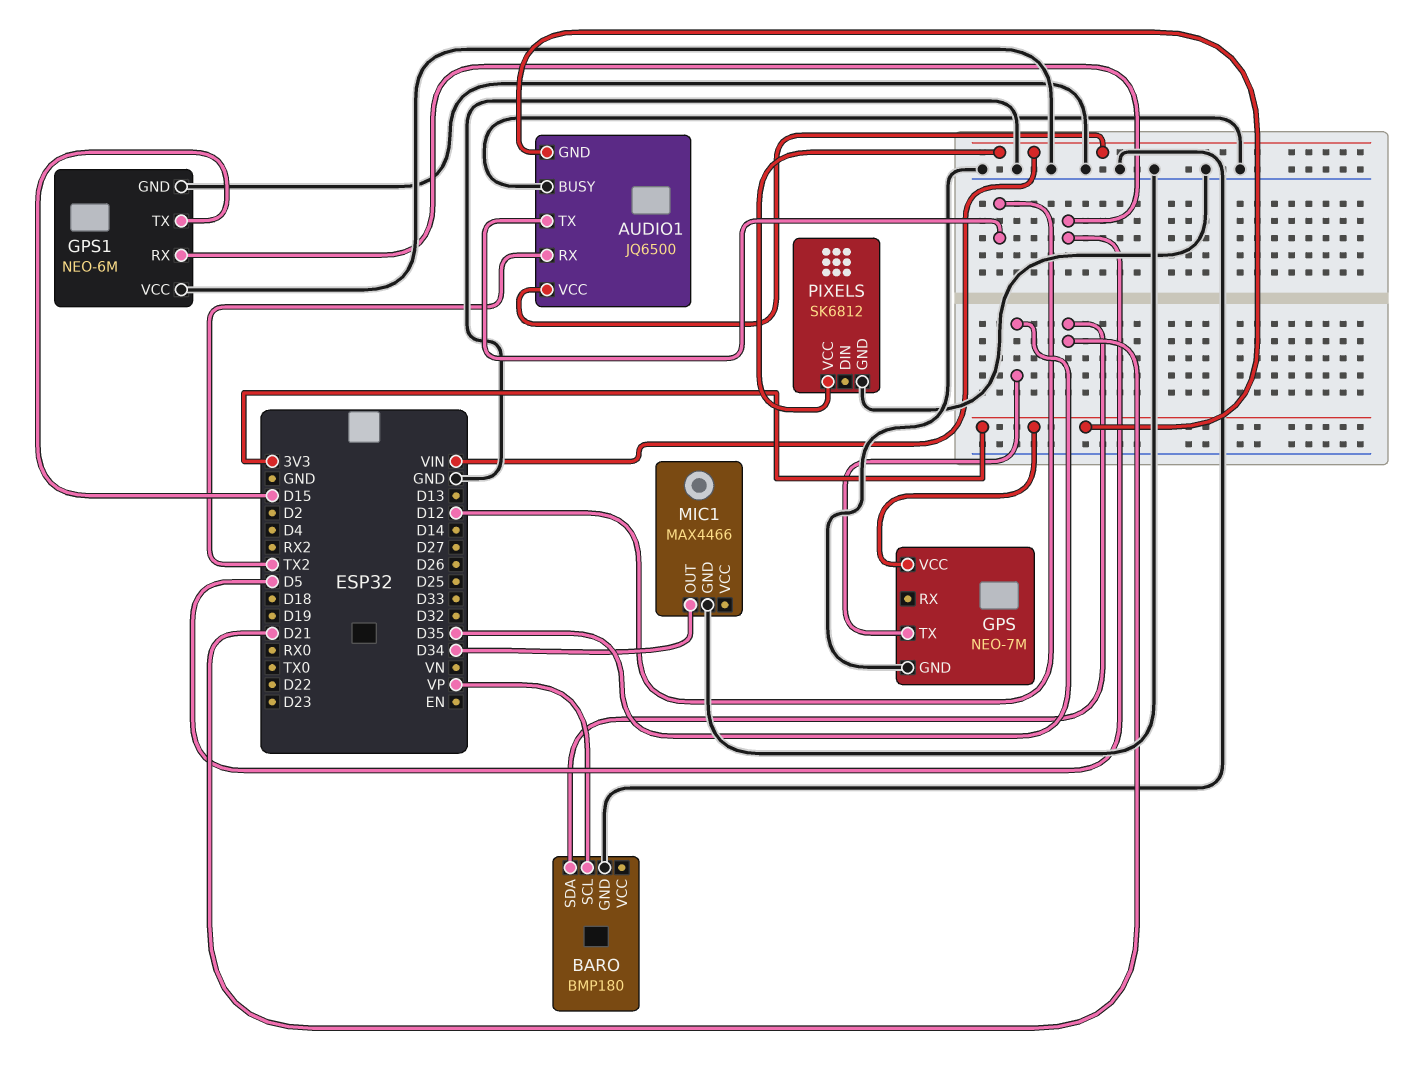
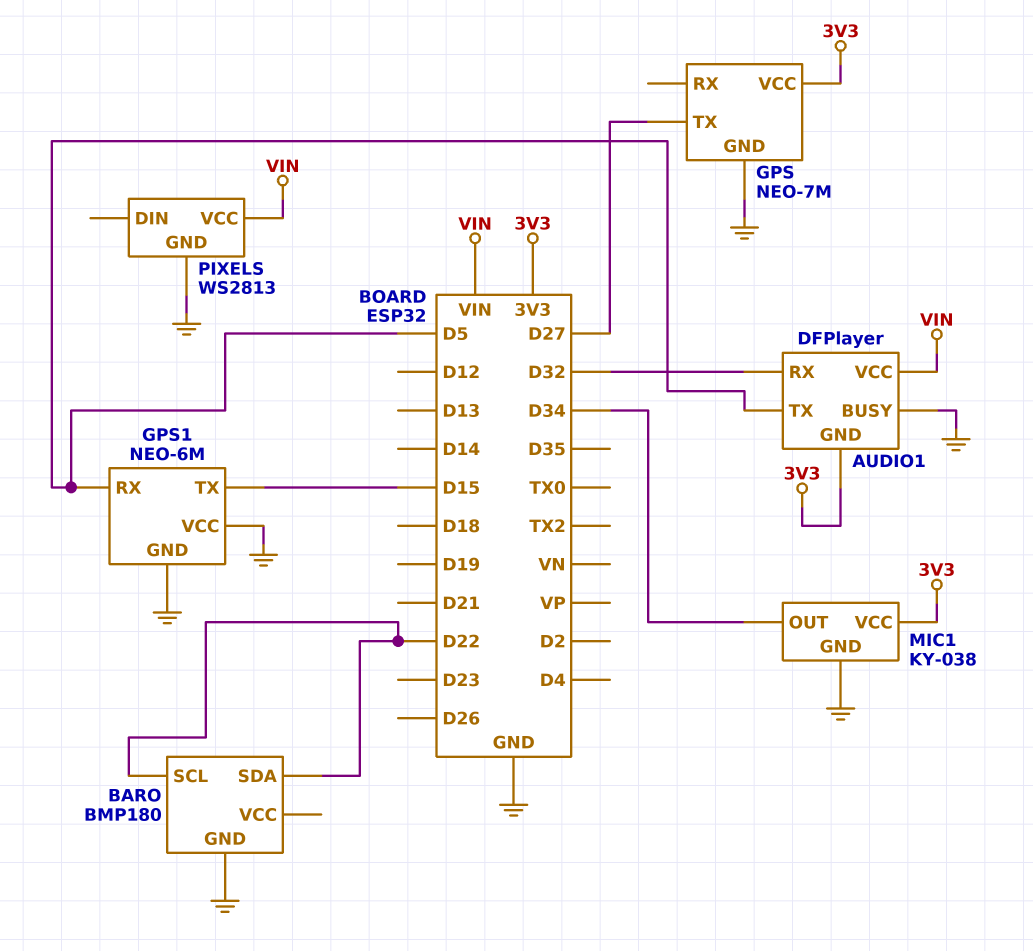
AUDIO1: JQ6500 -> DFPlayer
AUDIO1 pin RX: TX2 -> D32
AUDIO1 pin TX: D12 -> D5
BARO pin SCL: VP -> D22
BARO pin SDA: D21 -> D22
GPS pin TX: D35 -> D27
MIC1: MAX4466 -> KY-038
MIC1 pin VCC: none -> 3V3
PIXELS: SK6812 -> WS2813

